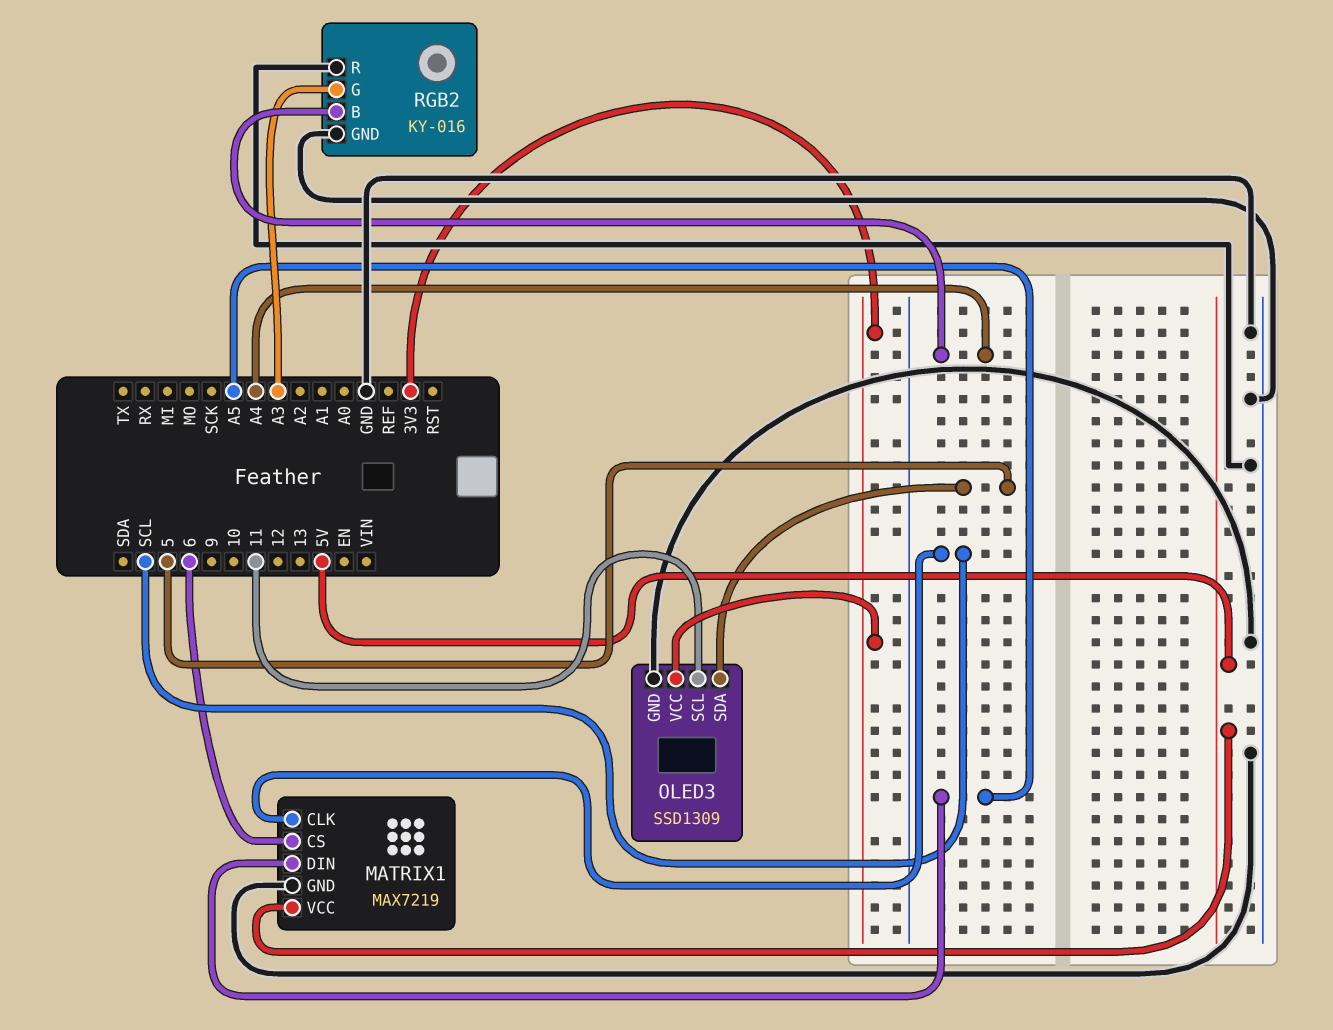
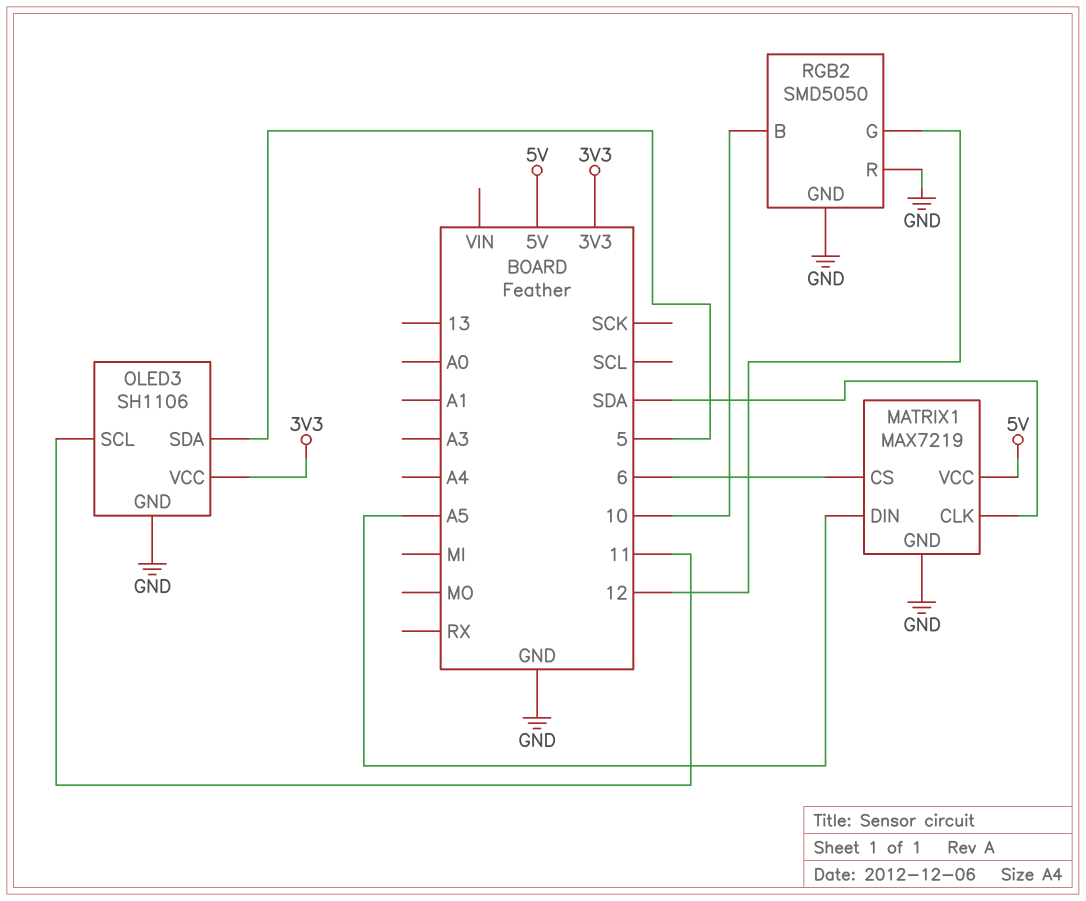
MATRIX1 pin CLK: SCL -> SDA
OLED3: SSD1309 -> SH1106
RGB2: KY-016 -> SMD5050
RGB2 pin B: A4 -> 10
RGB2 pin G: A3 -> 12

